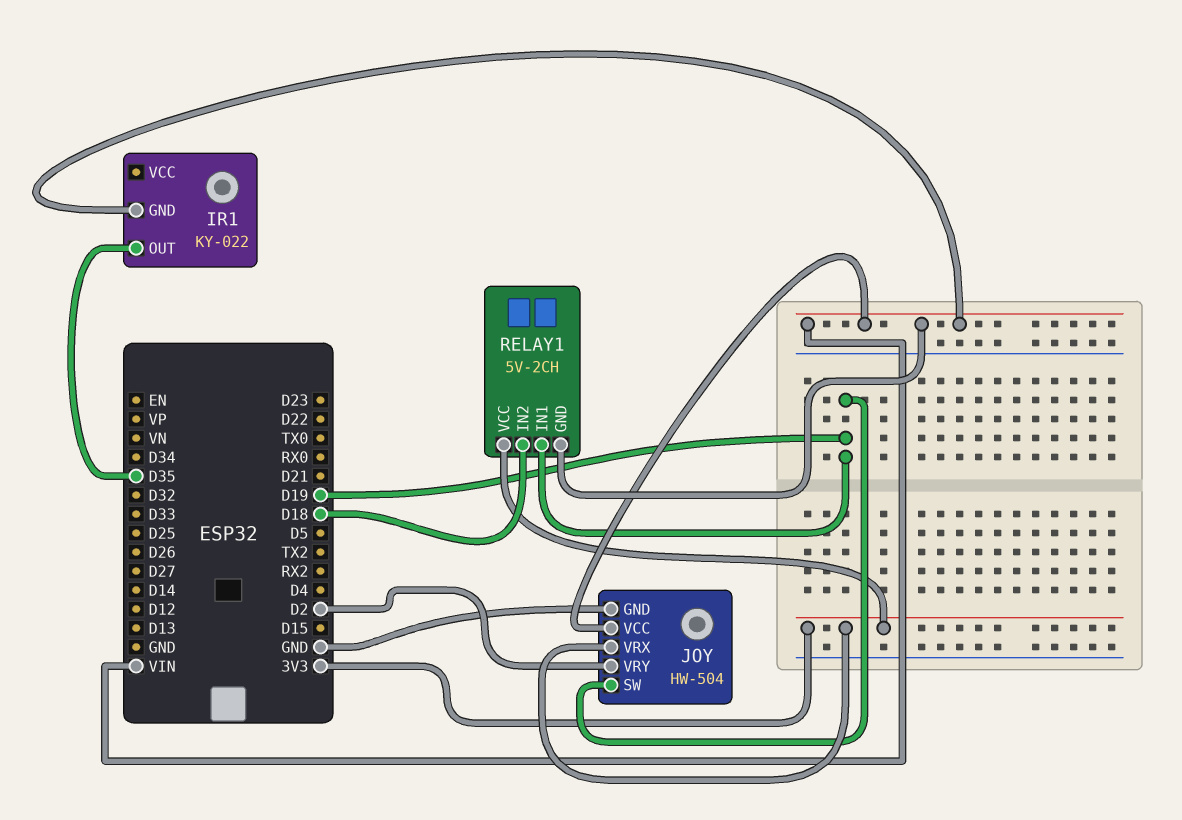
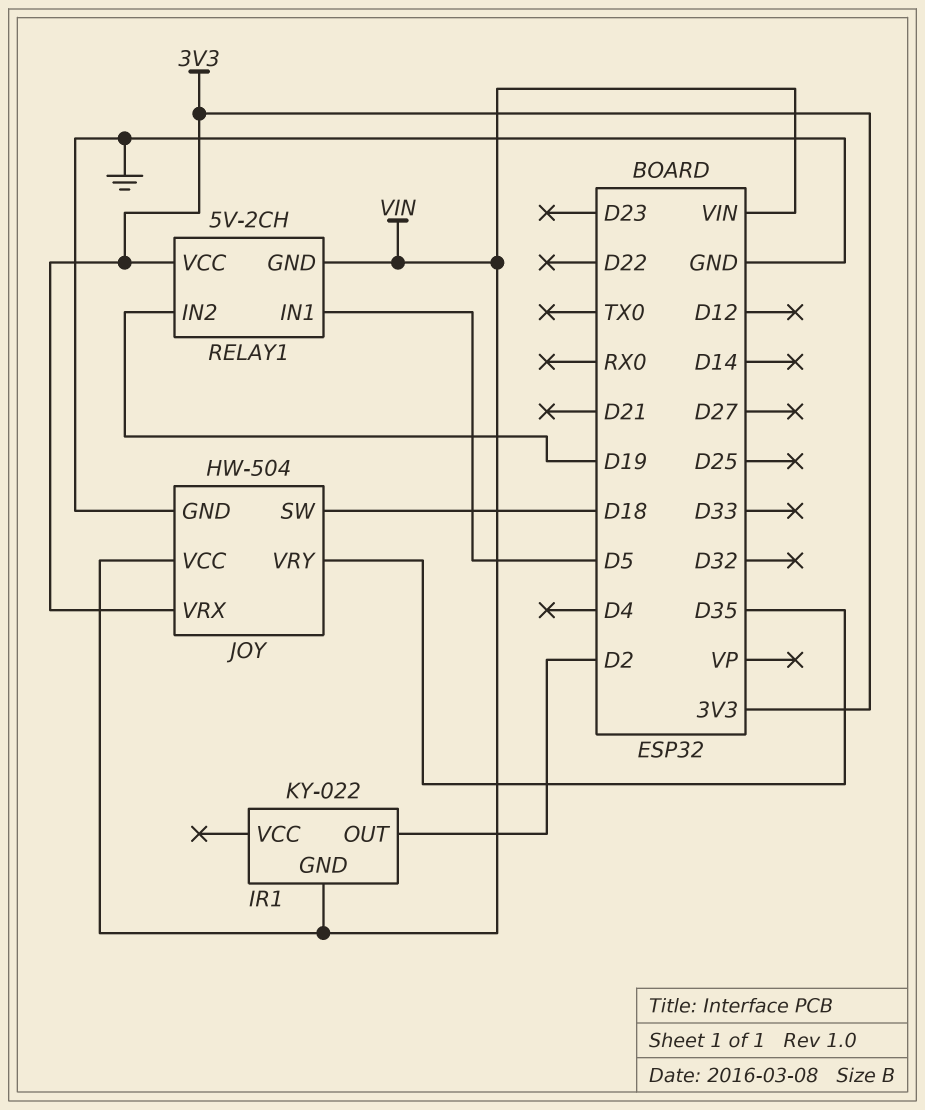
IR1 pin OUT: D35 -> D2
JOY pin SW: D19 -> D18
JOY pin VRY: D2 -> D35
RELAY1 pin IN1: D19 -> D5
RELAY1 pin IN2: D18 -> D19

